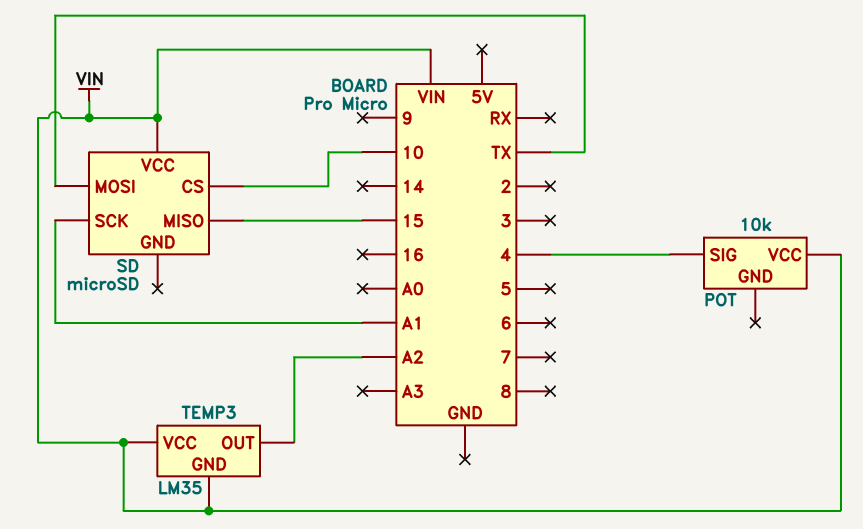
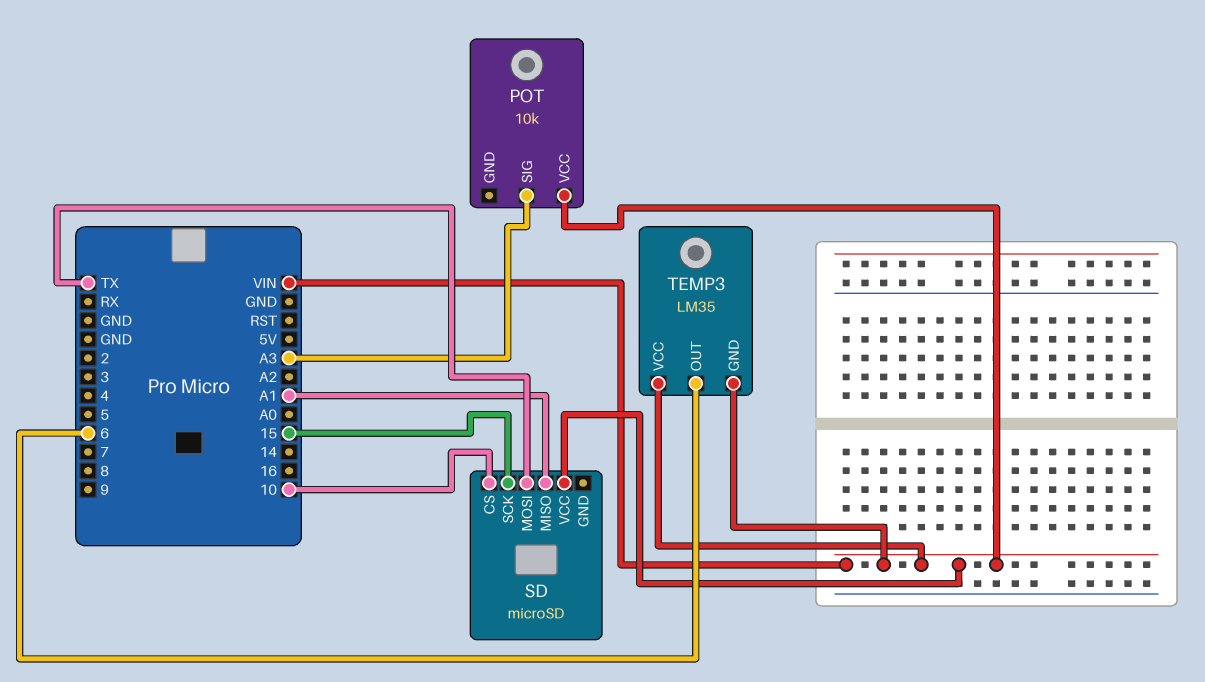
POT pin SIG: 4 -> A3
SD pin MISO: 15 -> A1
SD pin SCK: A1 -> 15
TEMP3 pin OUT: A2 -> 6

